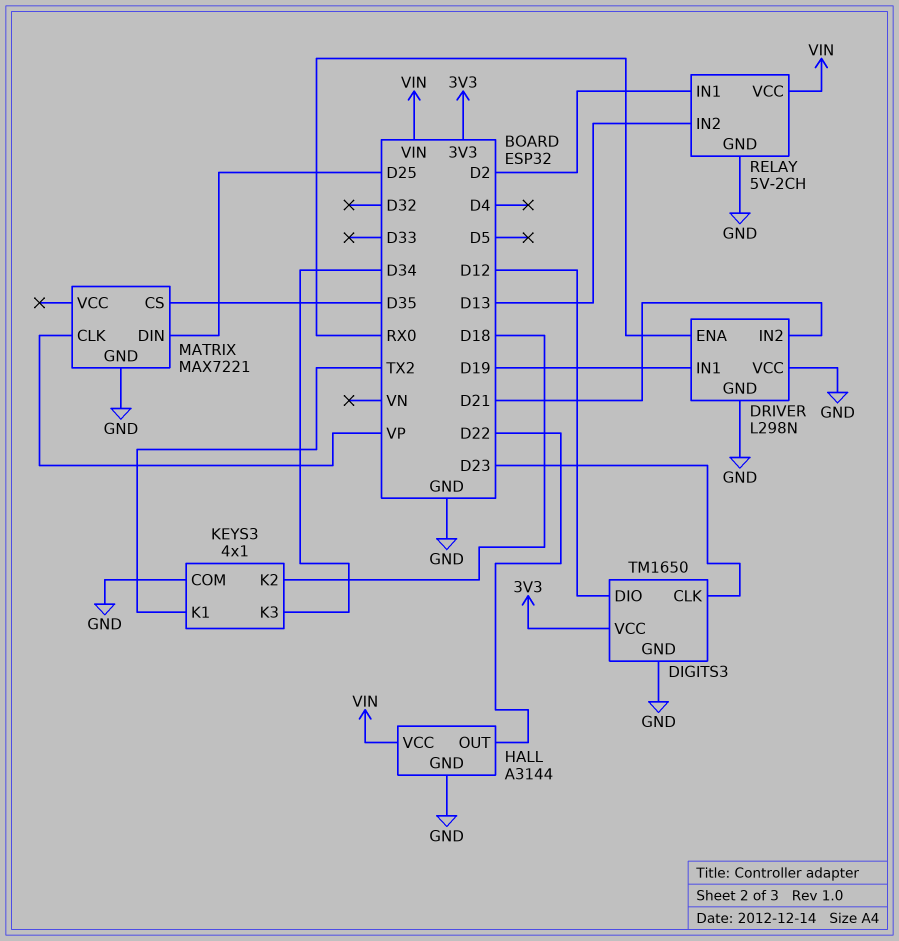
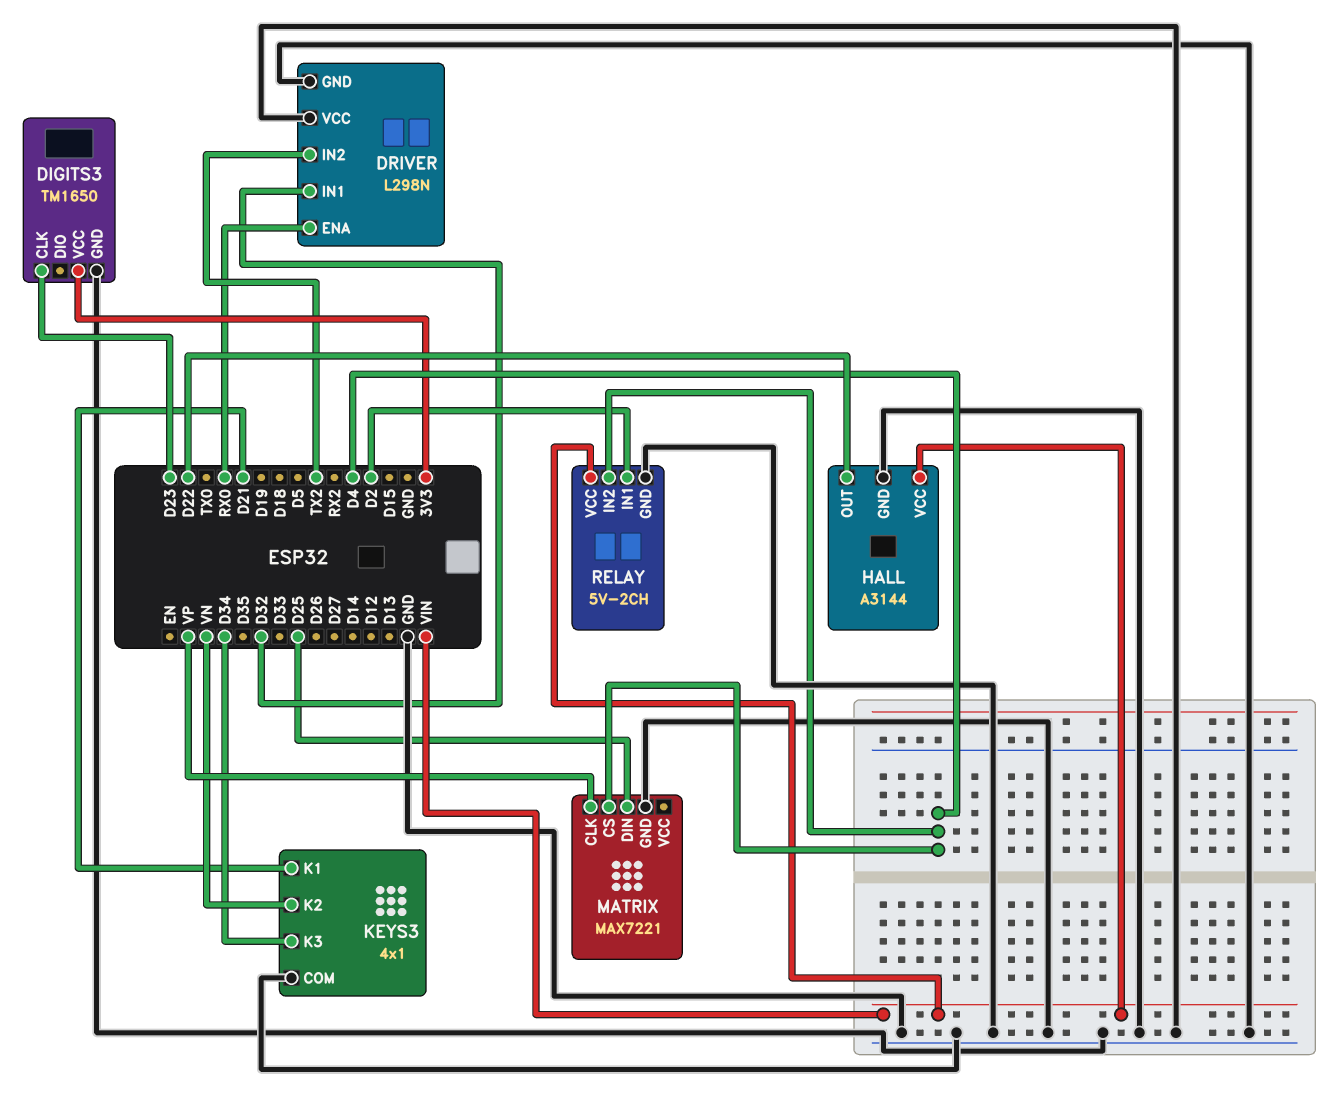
DIGITS3 pin DIO: D12 -> none
DRIVER pin IN1: D19 -> D32
DRIVER pin IN2: D21 -> TX2
KEYS3 pin K1: TX2 -> D21
KEYS3 pin K2: D18 -> VN
MATRIX pin CS: D35 -> D4
RELAY pin IN2: D13 -> D4

